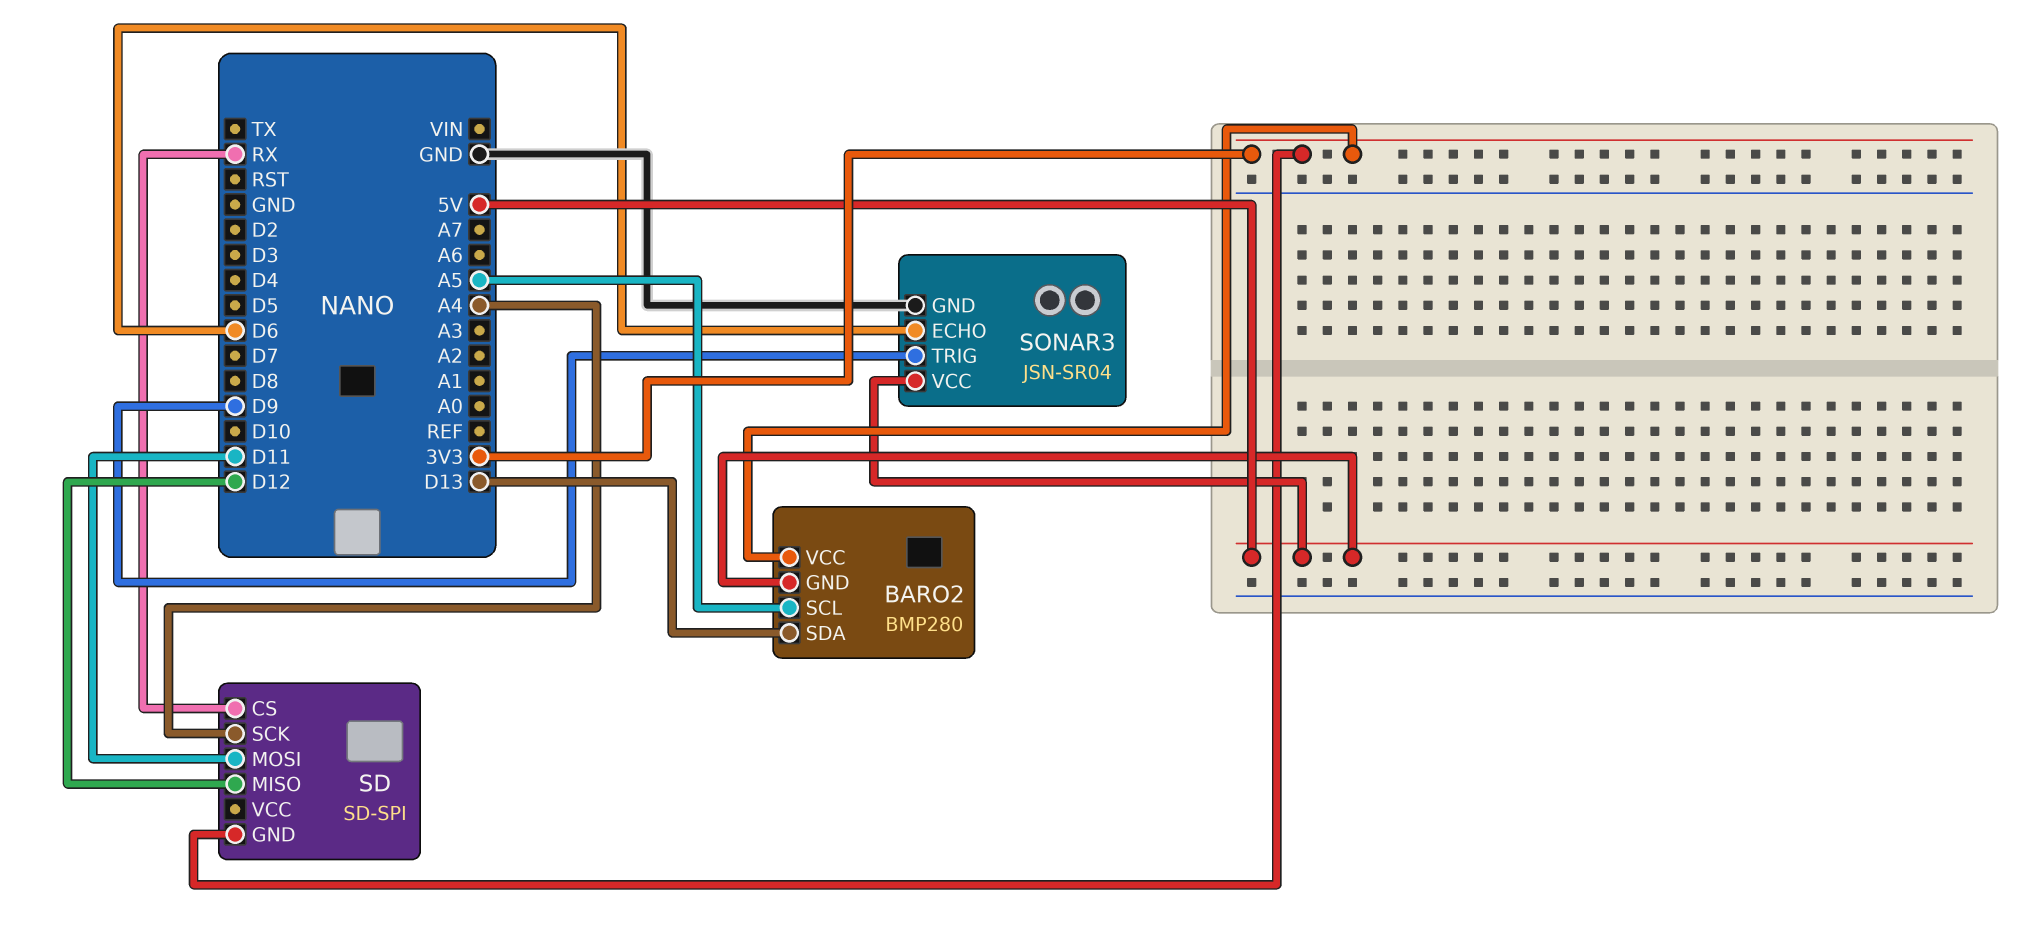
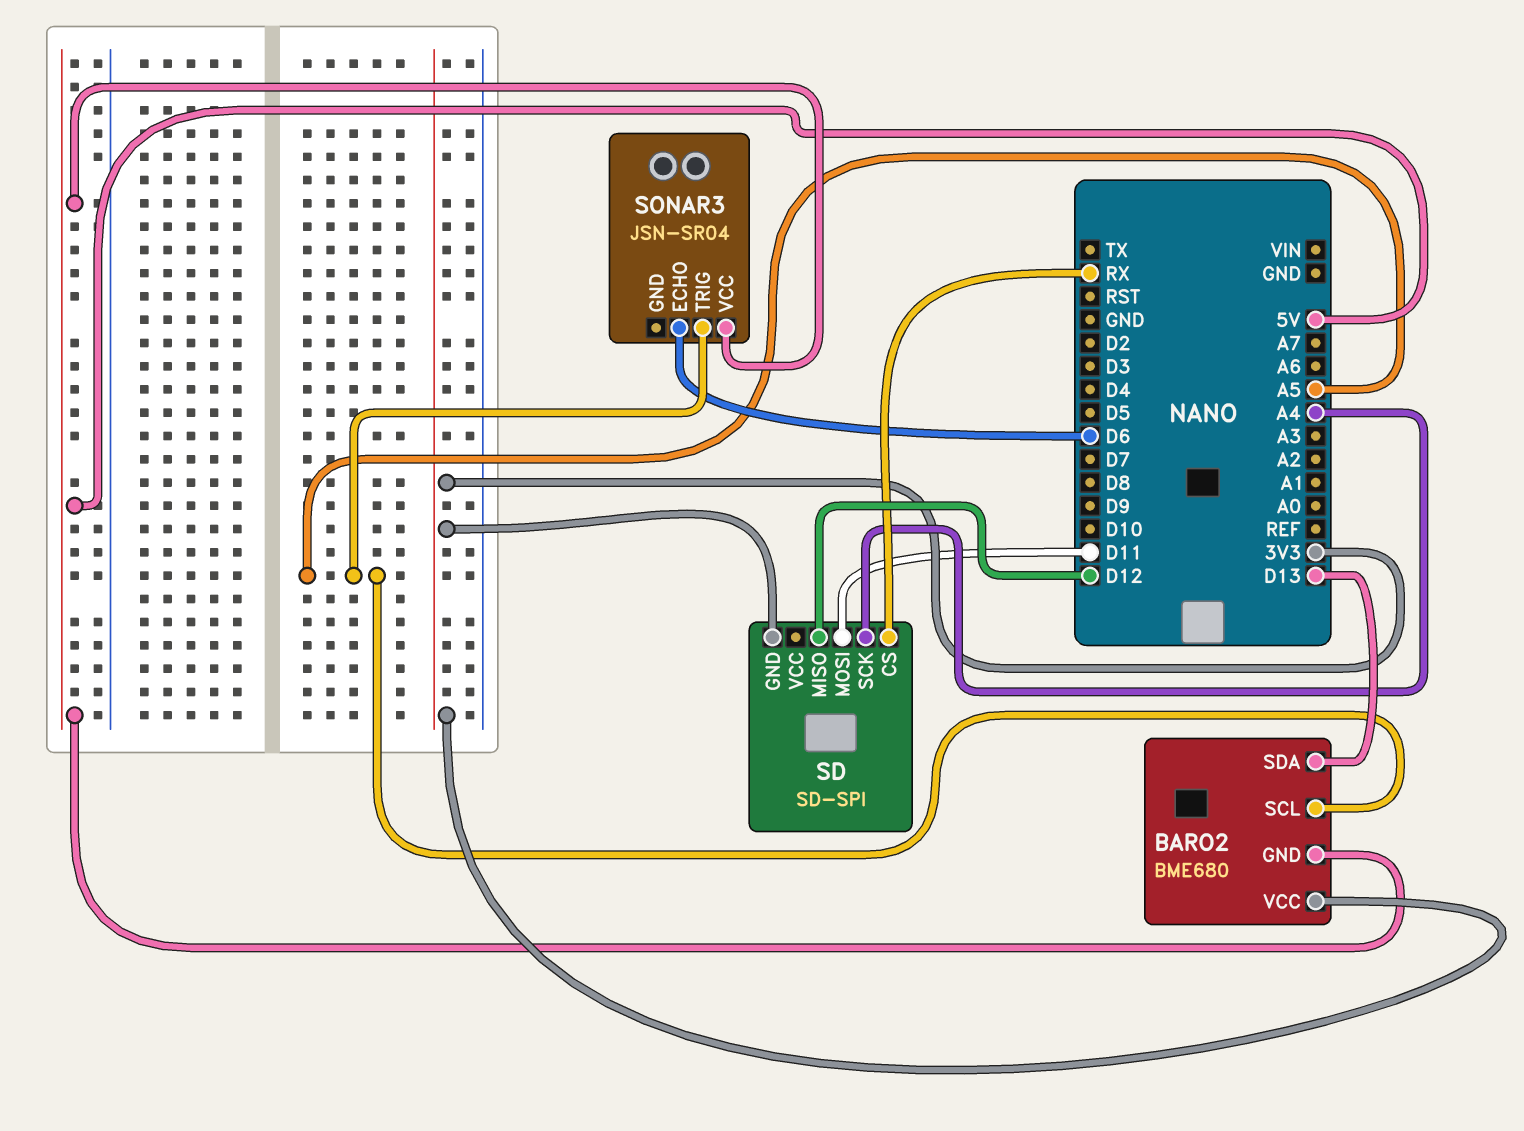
BARO2: BMP280 -> BME680
SONAR3 pin GND: GND -> none
SONAR3 pin TRIG: D9 -> A5

